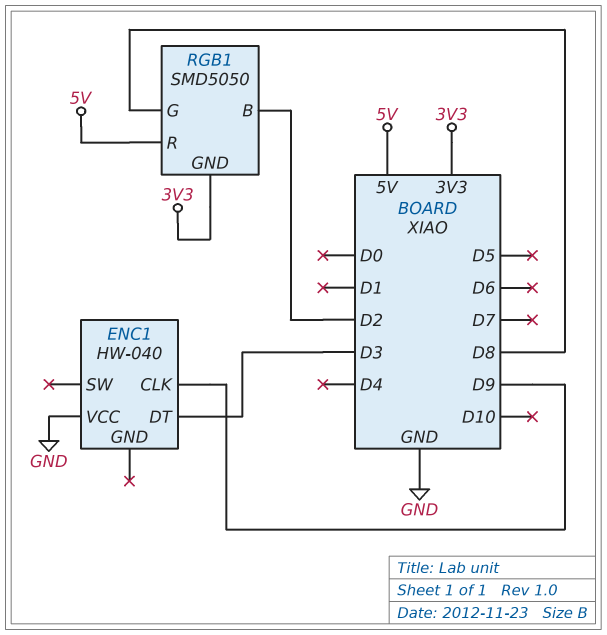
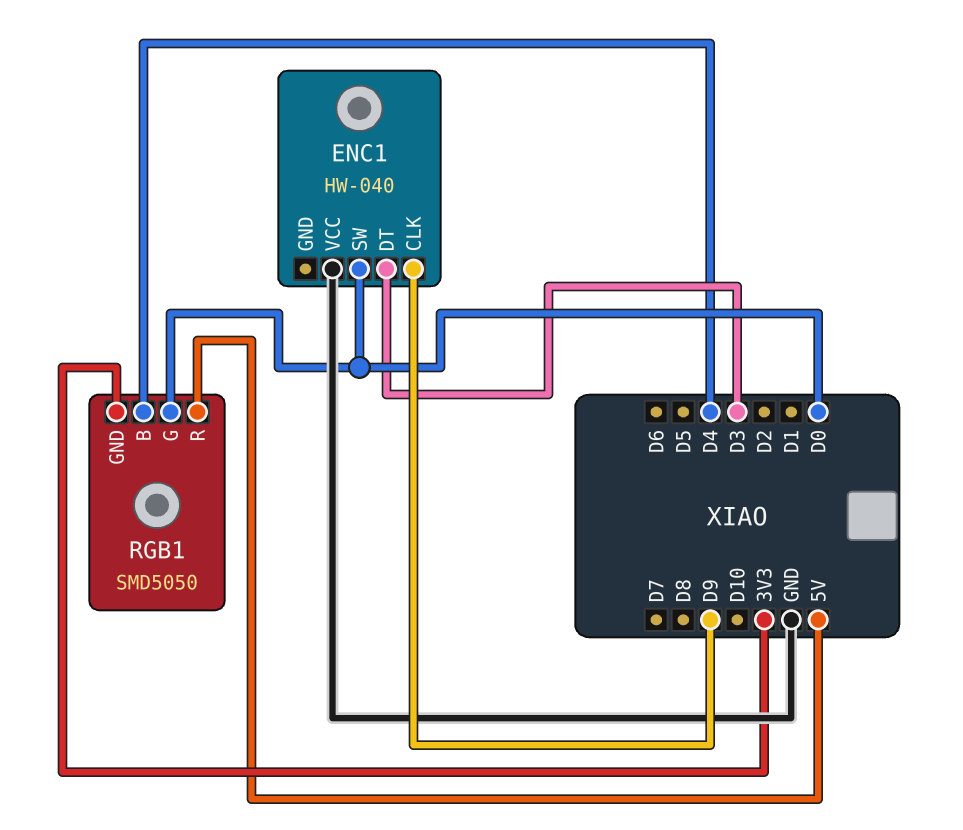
ENC1 pin SW: none -> D0
RGB1 pin B: D2 -> D4
RGB1 pin G: D8 -> D0

